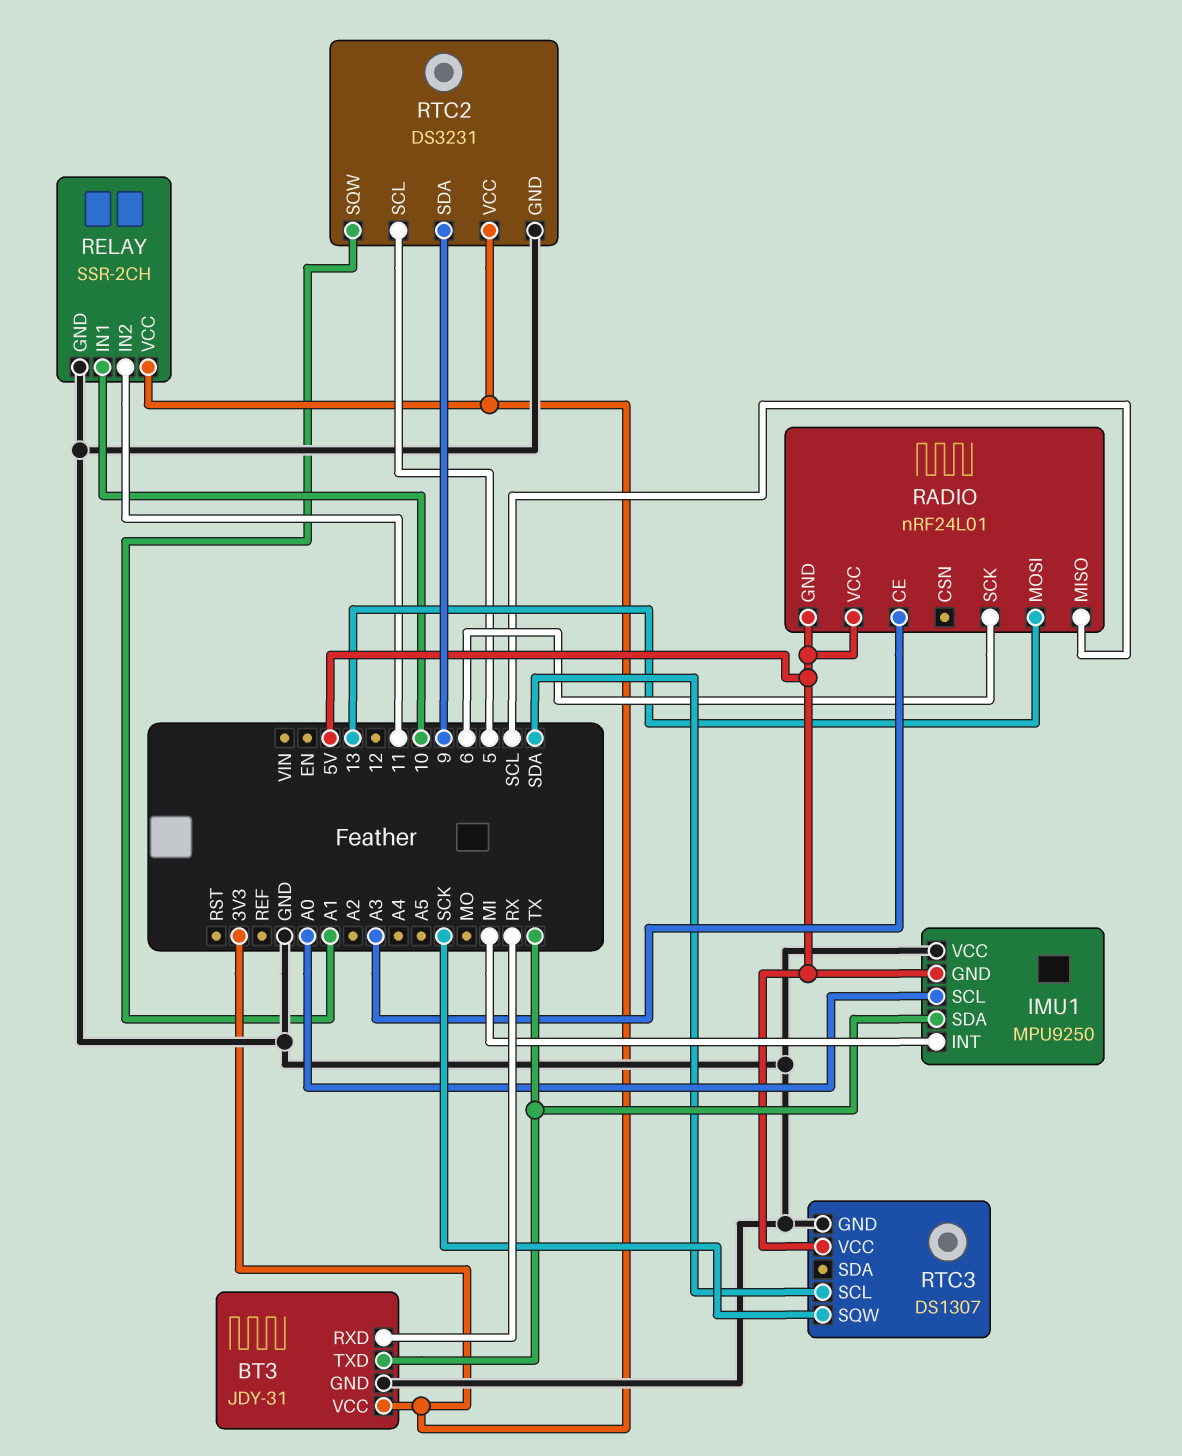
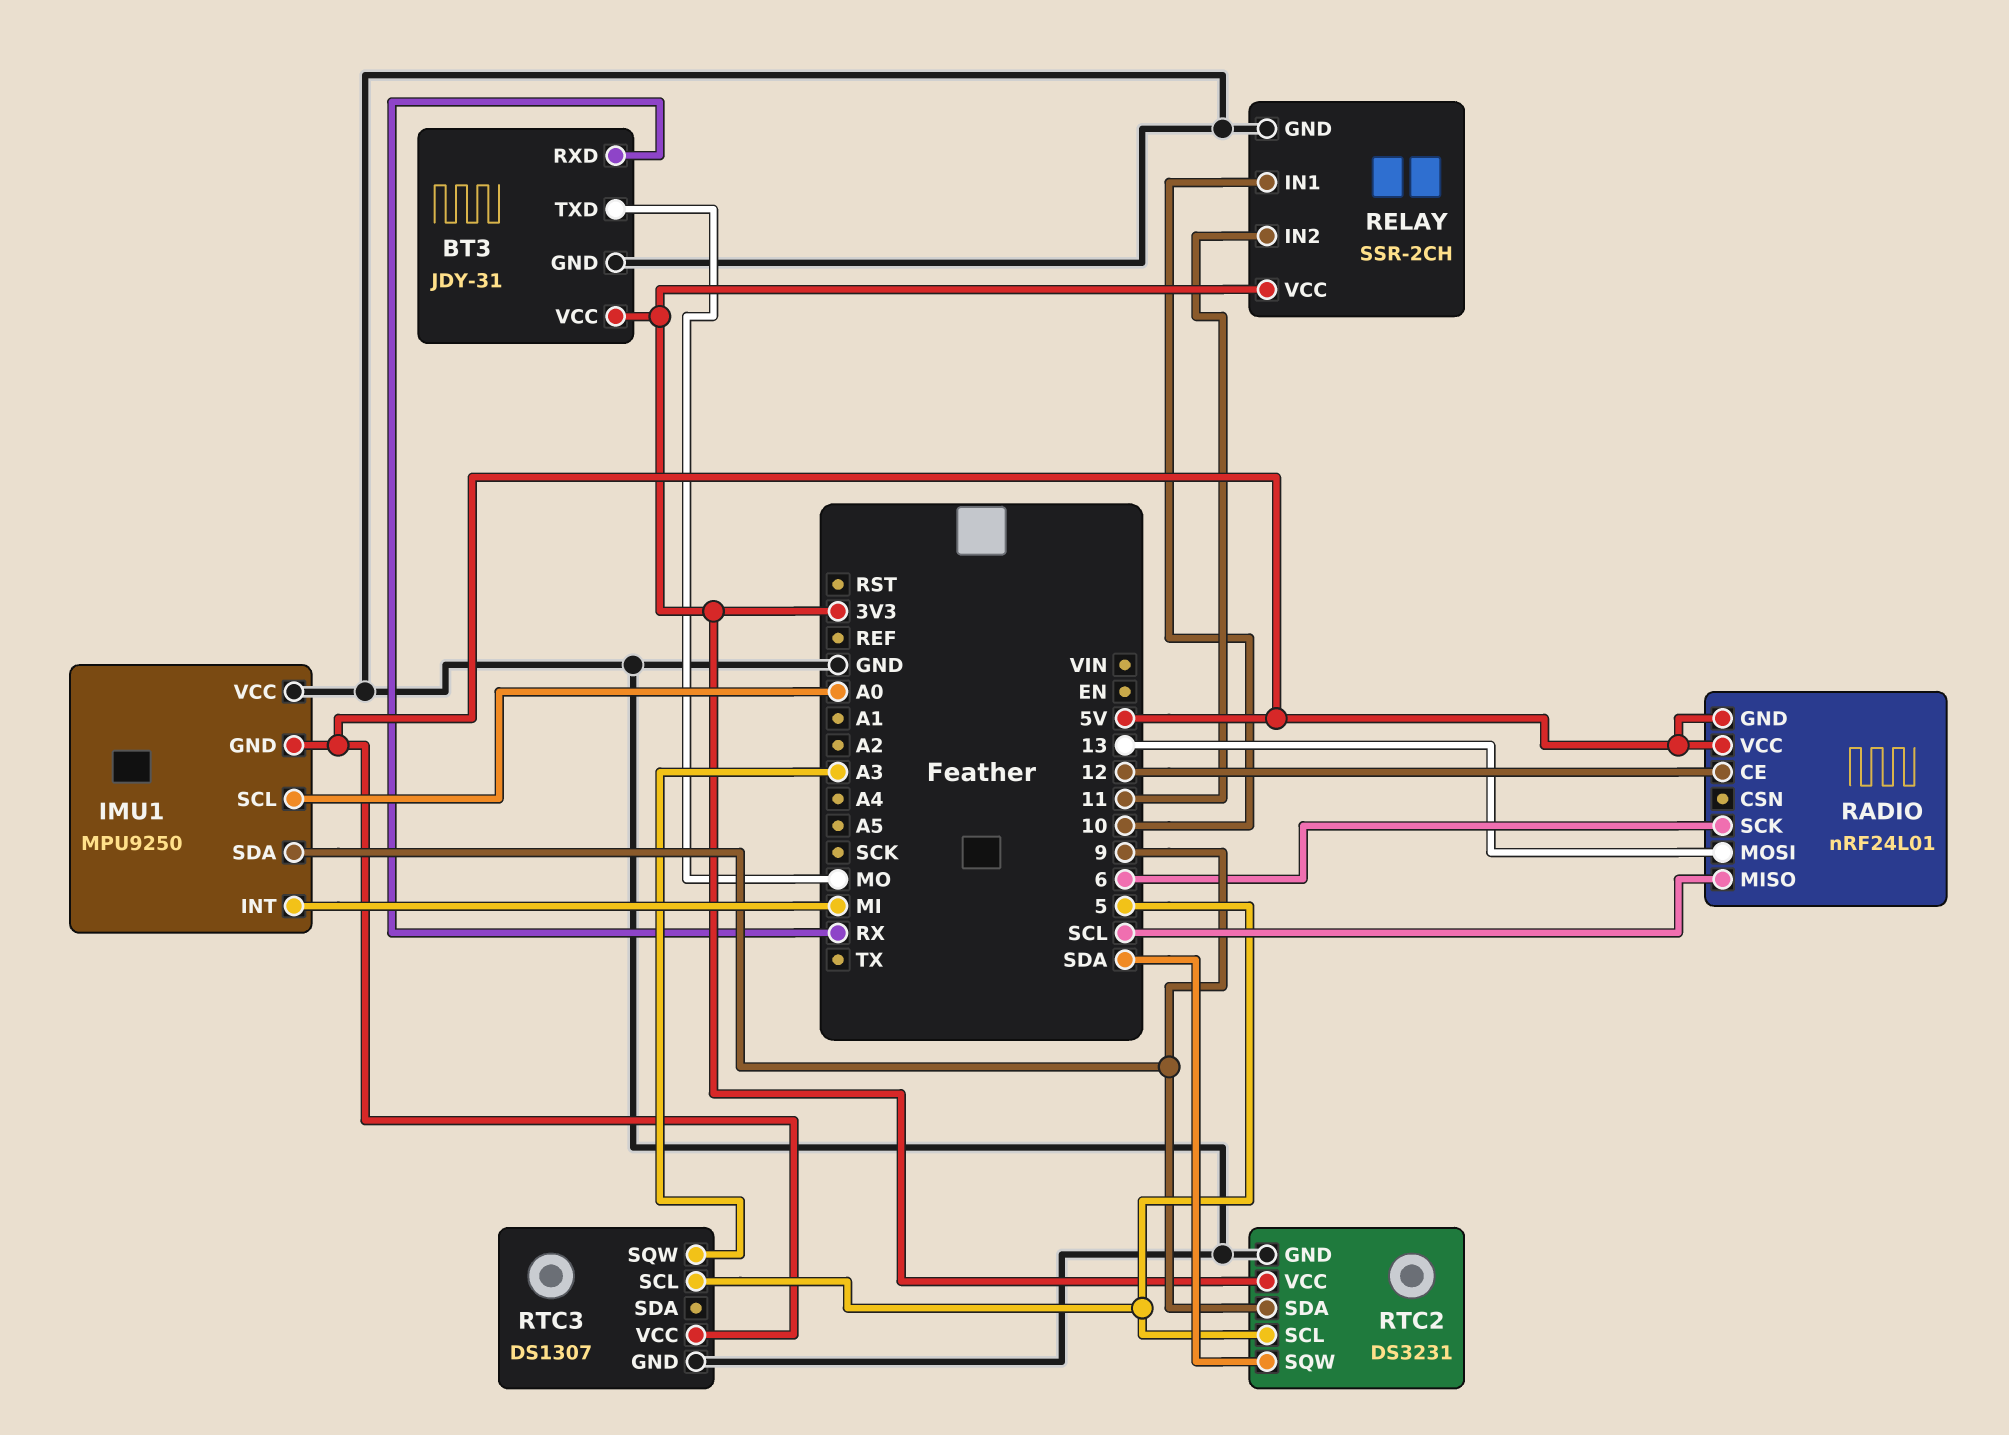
BT3 pin TXD: TX -> MO
IMU1 pin SDA: TX -> 9
RADIO pin CE: A3 -> 12
RTC2 pin SQW: A1 -> SDA
RTC3 pin SCL: SDA -> 5
RTC3 pin SQW: SCK -> A3

